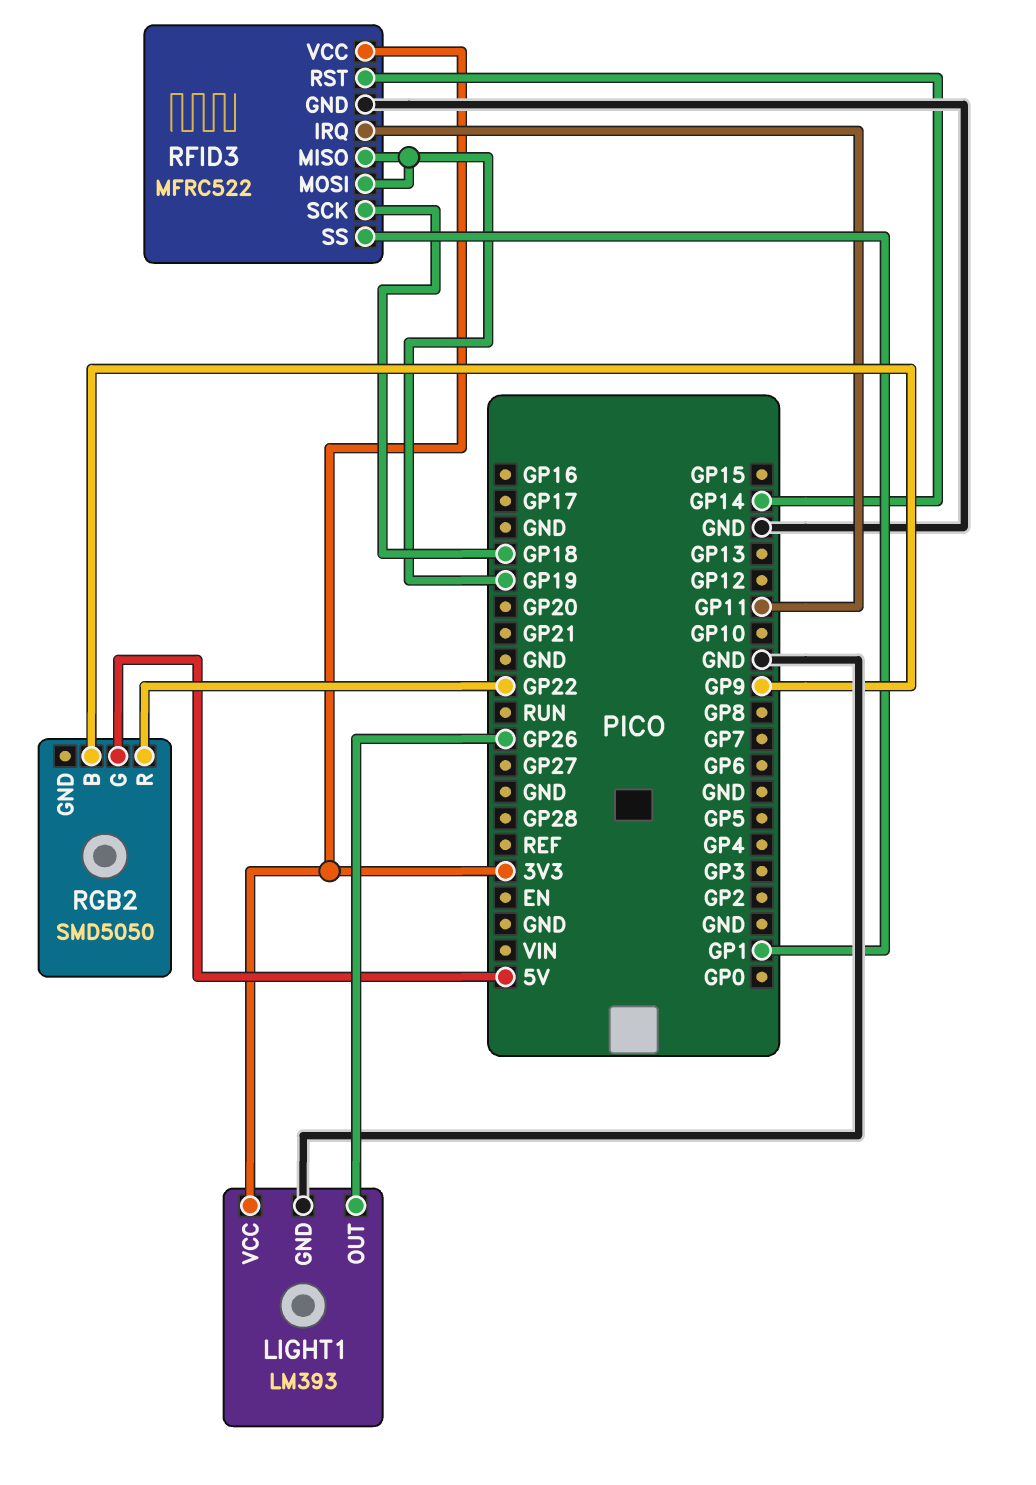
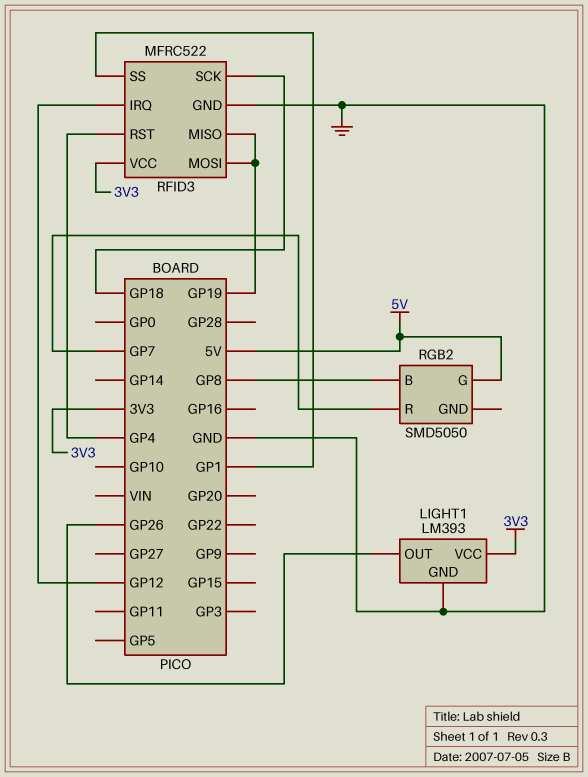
RFID3 pin IRQ: GP11 -> GP12
RFID3 pin RST: GP14 -> GP4
RGB2 pin B: GP9 -> GP8
RGB2 pin R: GP22 -> GP7

